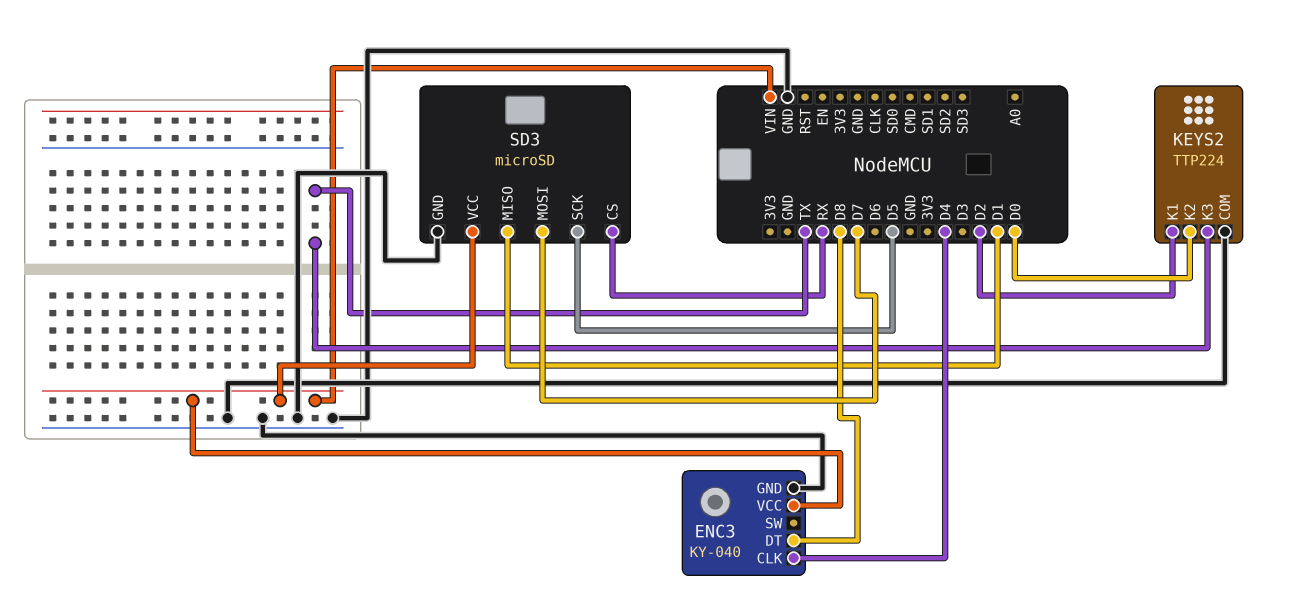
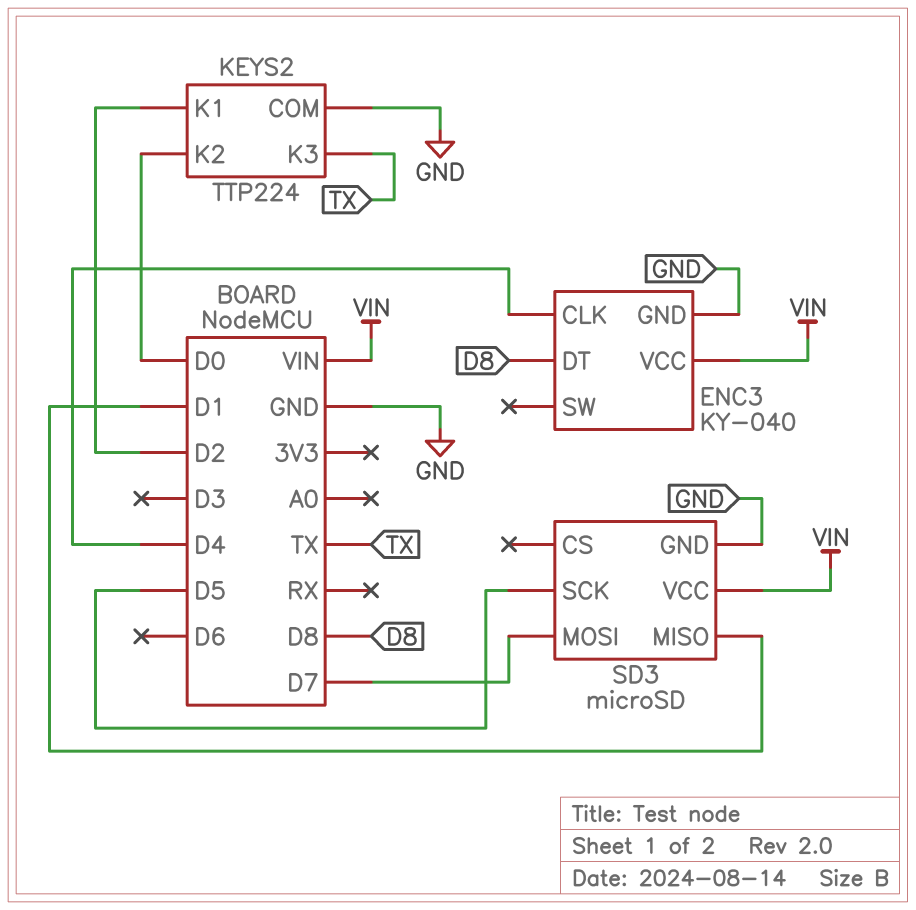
SD3 pin CS: RX -> none

